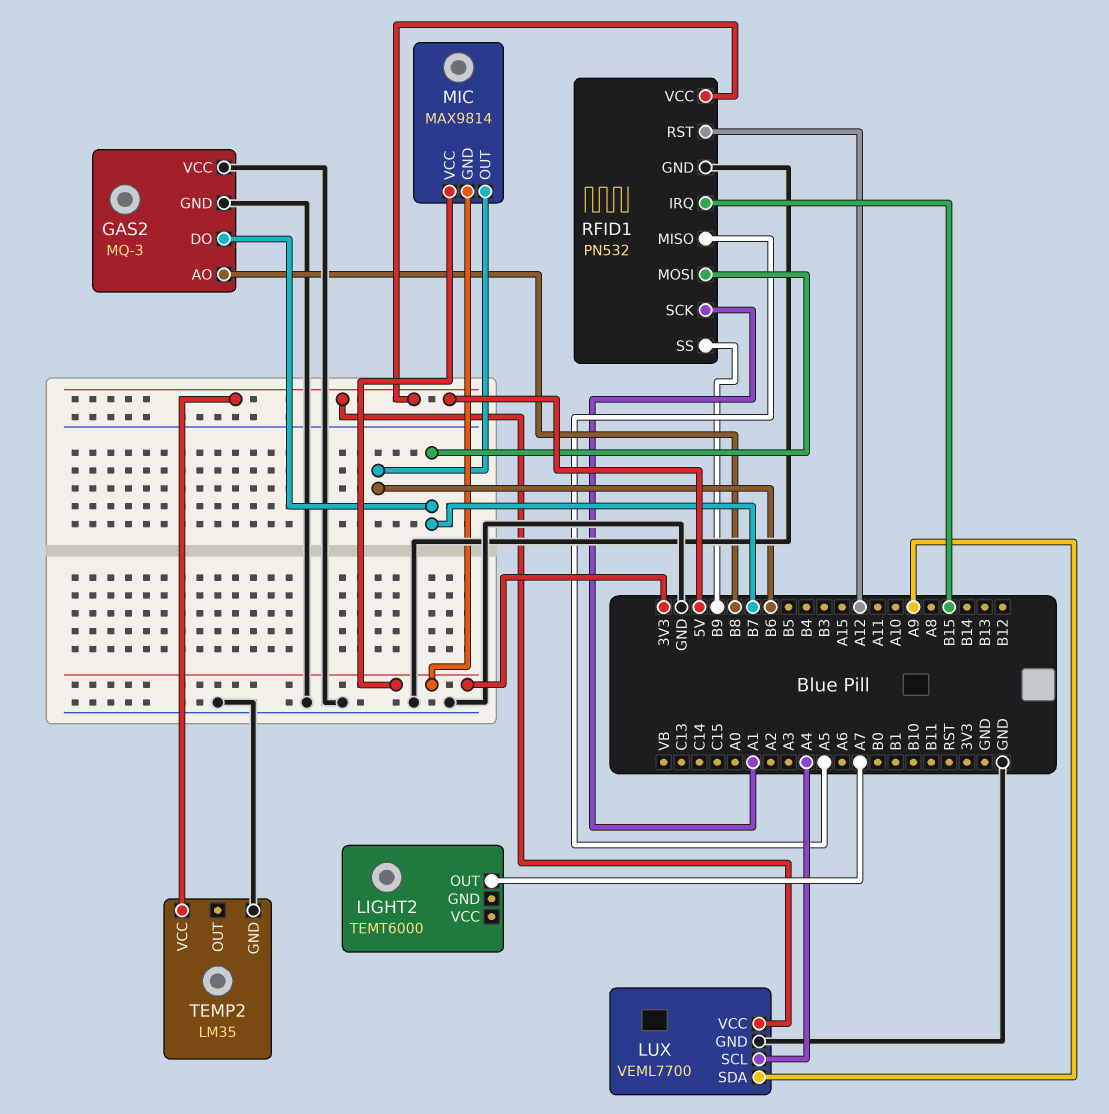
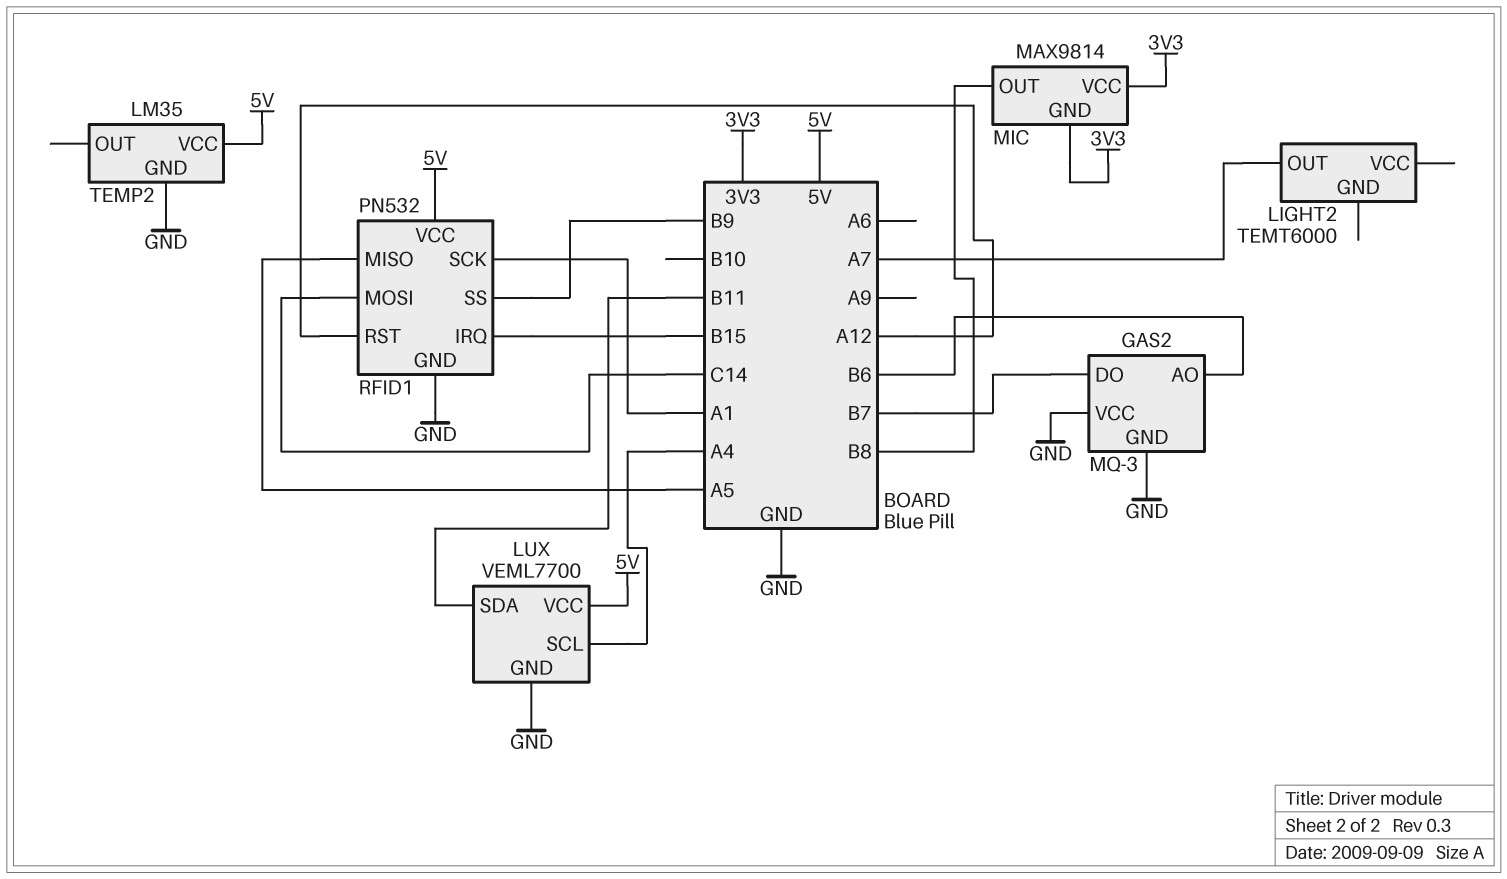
GAS2 pin AO: B8 -> B6
LUX pin SDA: A9 -> B11
MIC pin OUT: B6 -> B8
RFID1 pin MOSI: B7 -> C14

